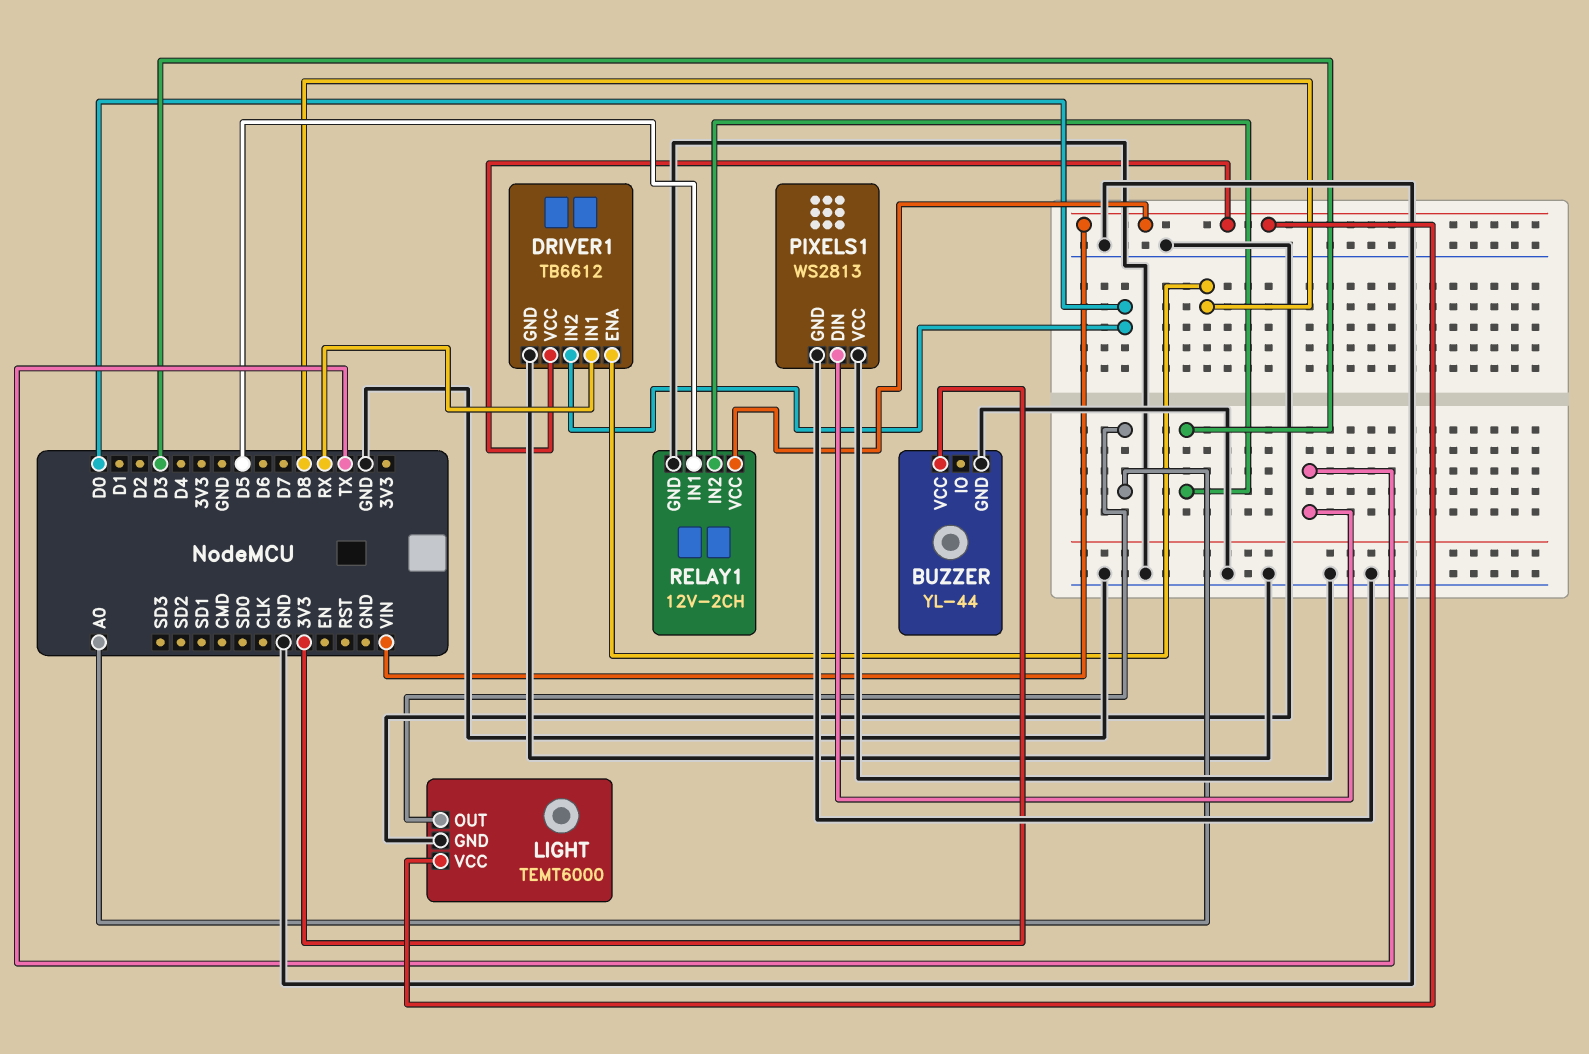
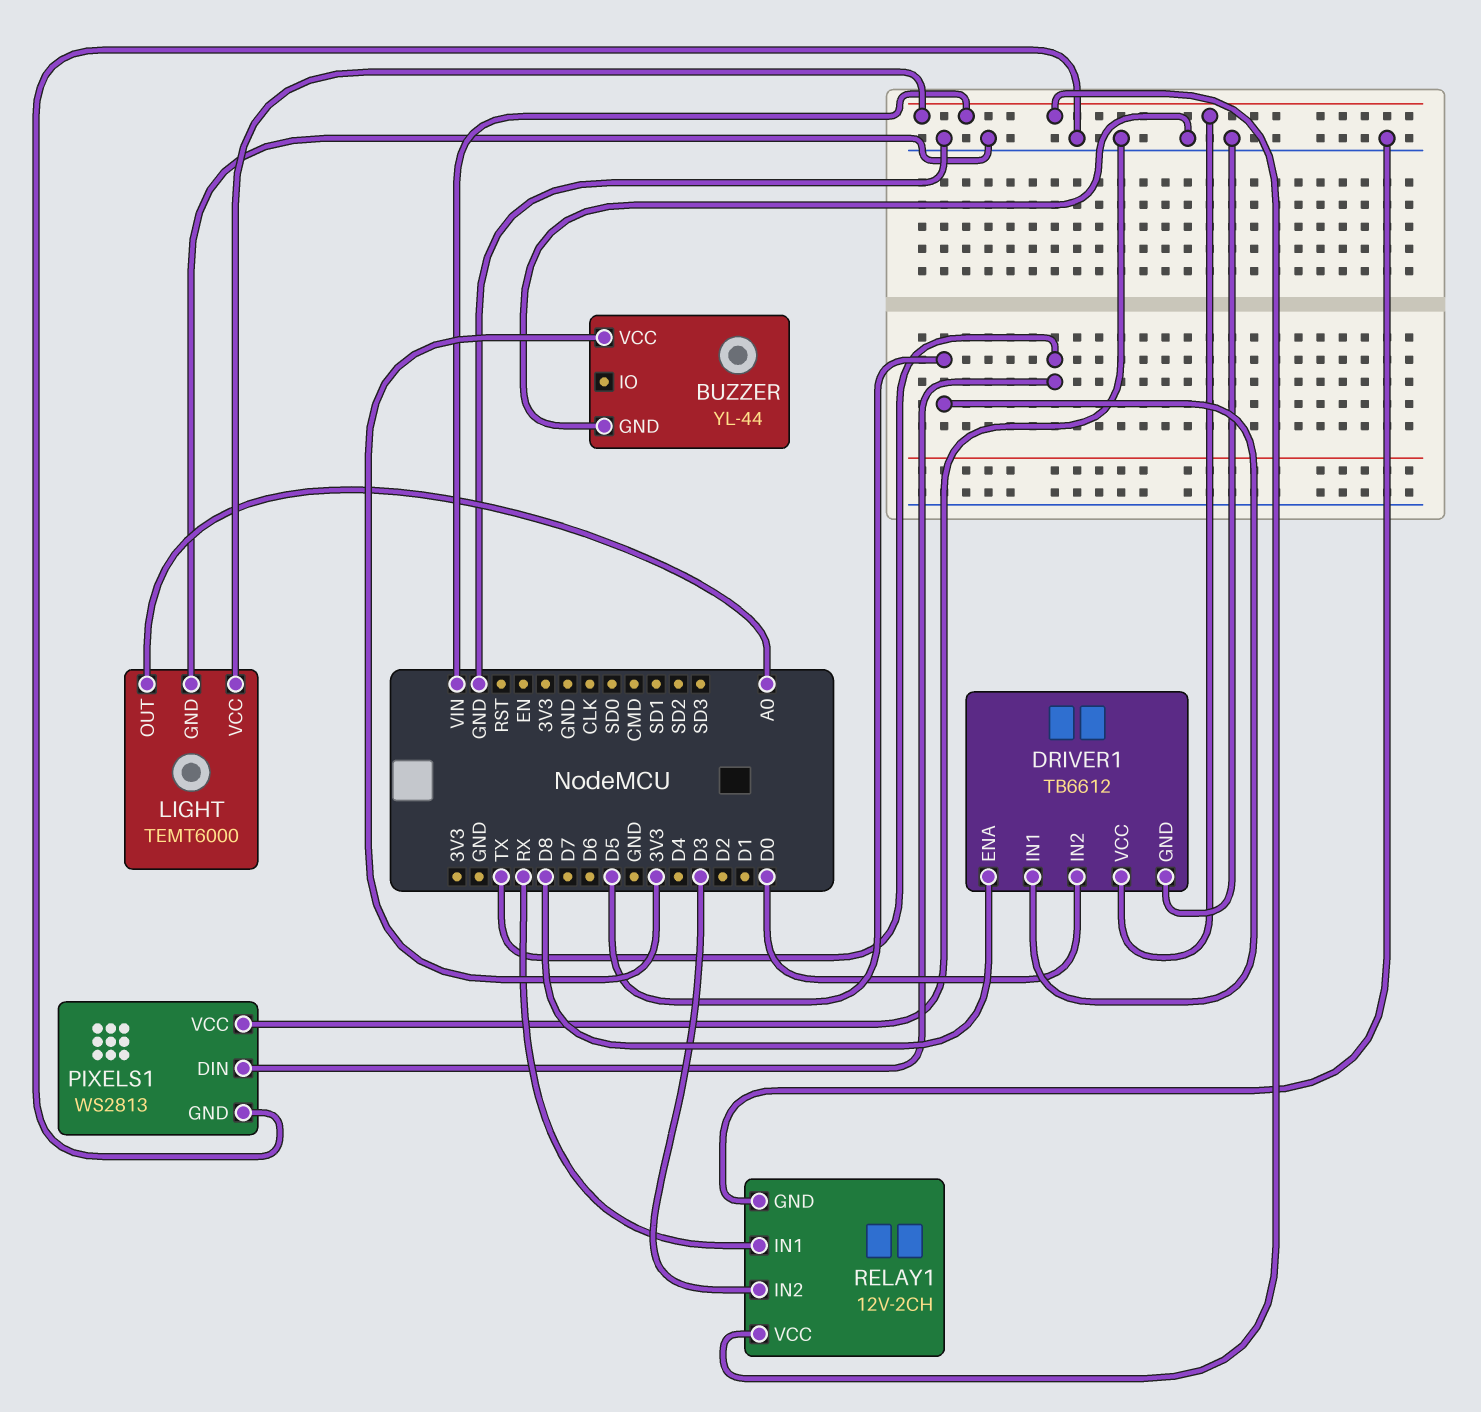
DRIVER1 pin IN1: RX -> D5
RELAY1 pin IN1: D5 -> RX

